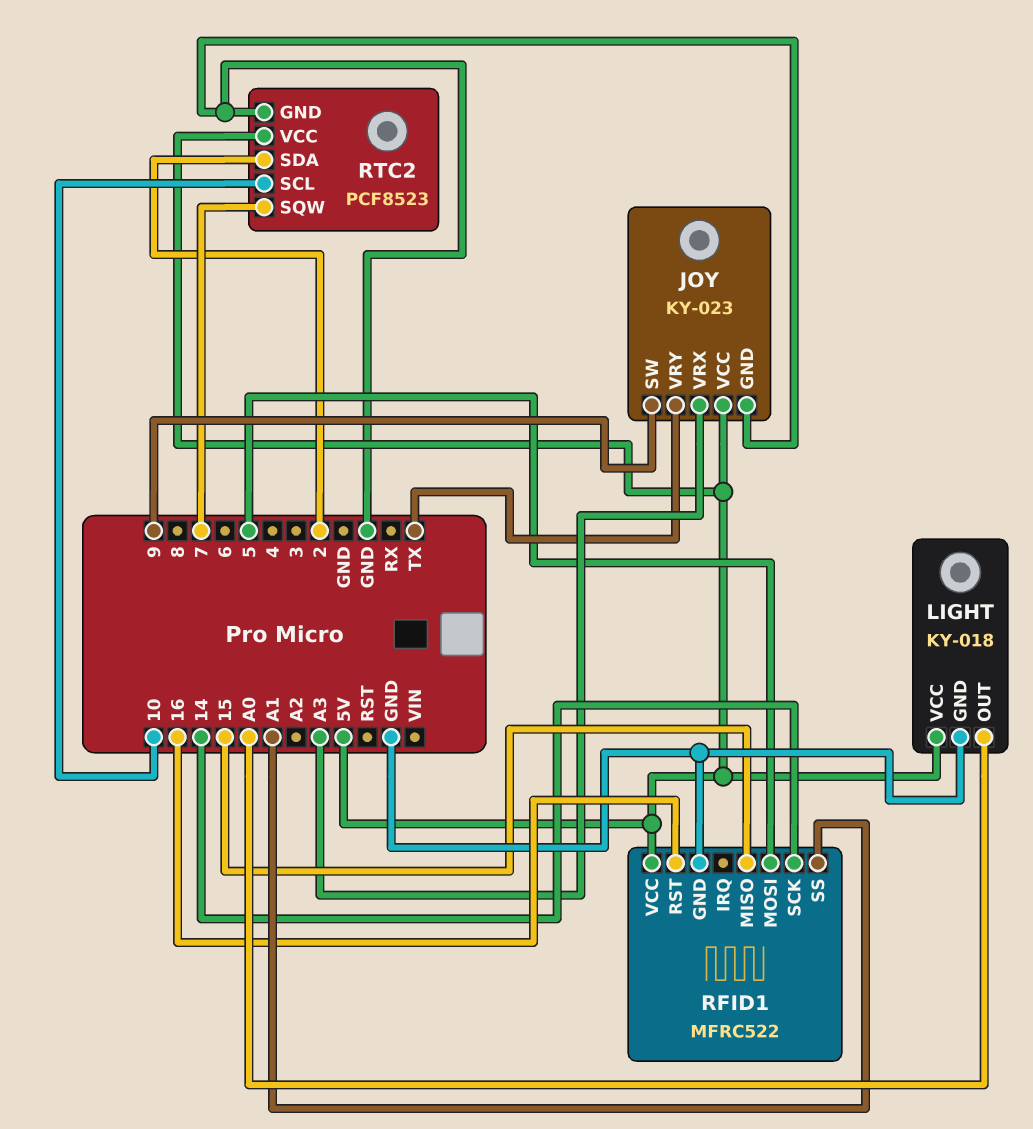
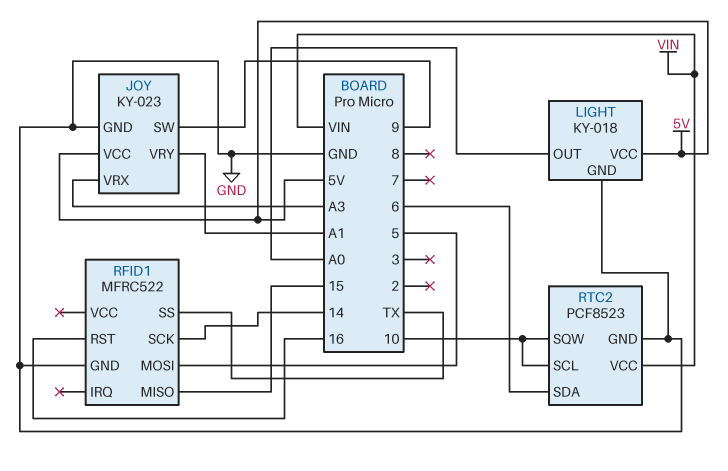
JOY pin VRY: TX -> A1
RFID1 pin SS: A1 -> TX
RFID1 pin VCC: 5V -> none
RTC2 pin SDA: 2 -> 6
RTC2 pin SQW: 7 -> 10
RTC2 pin VCC: 5V -> VIN

